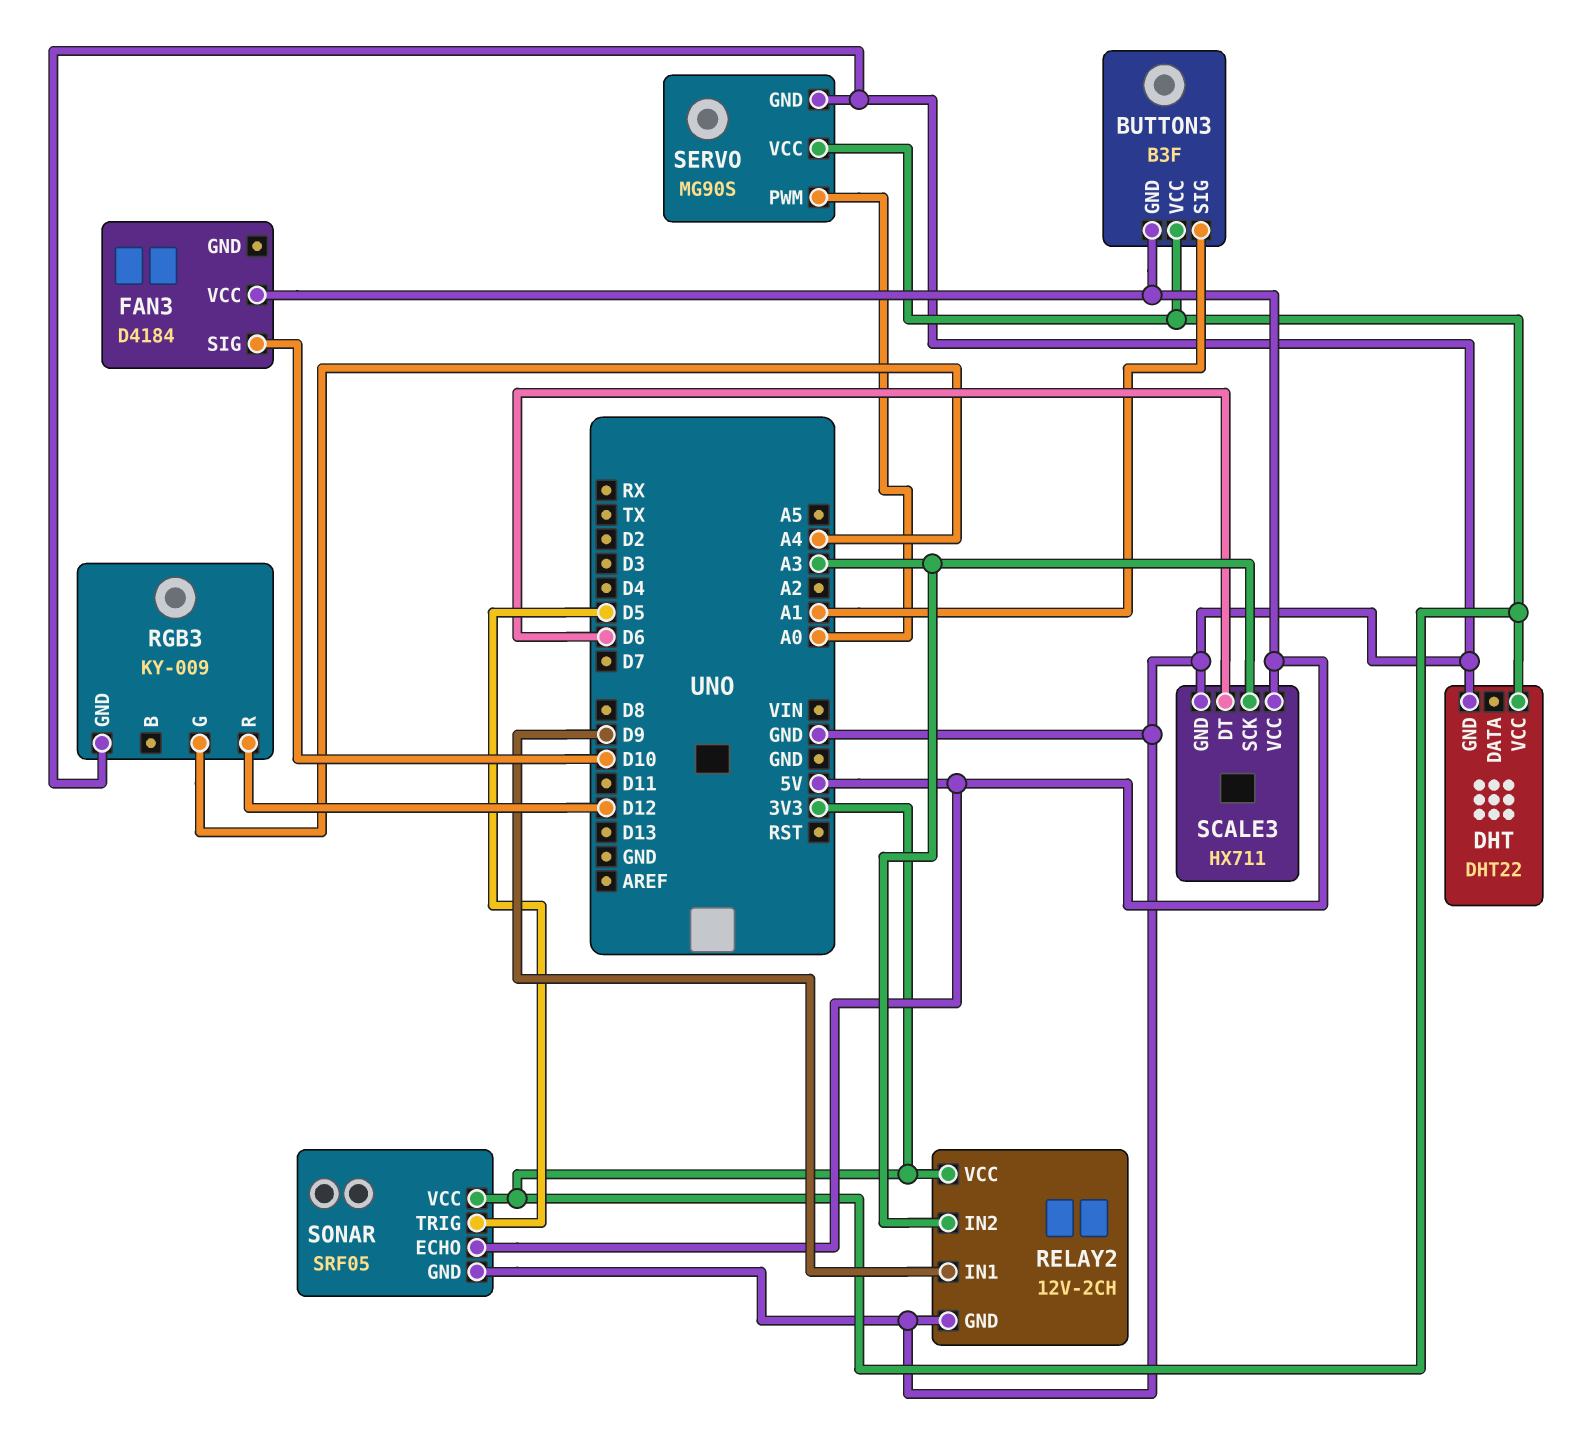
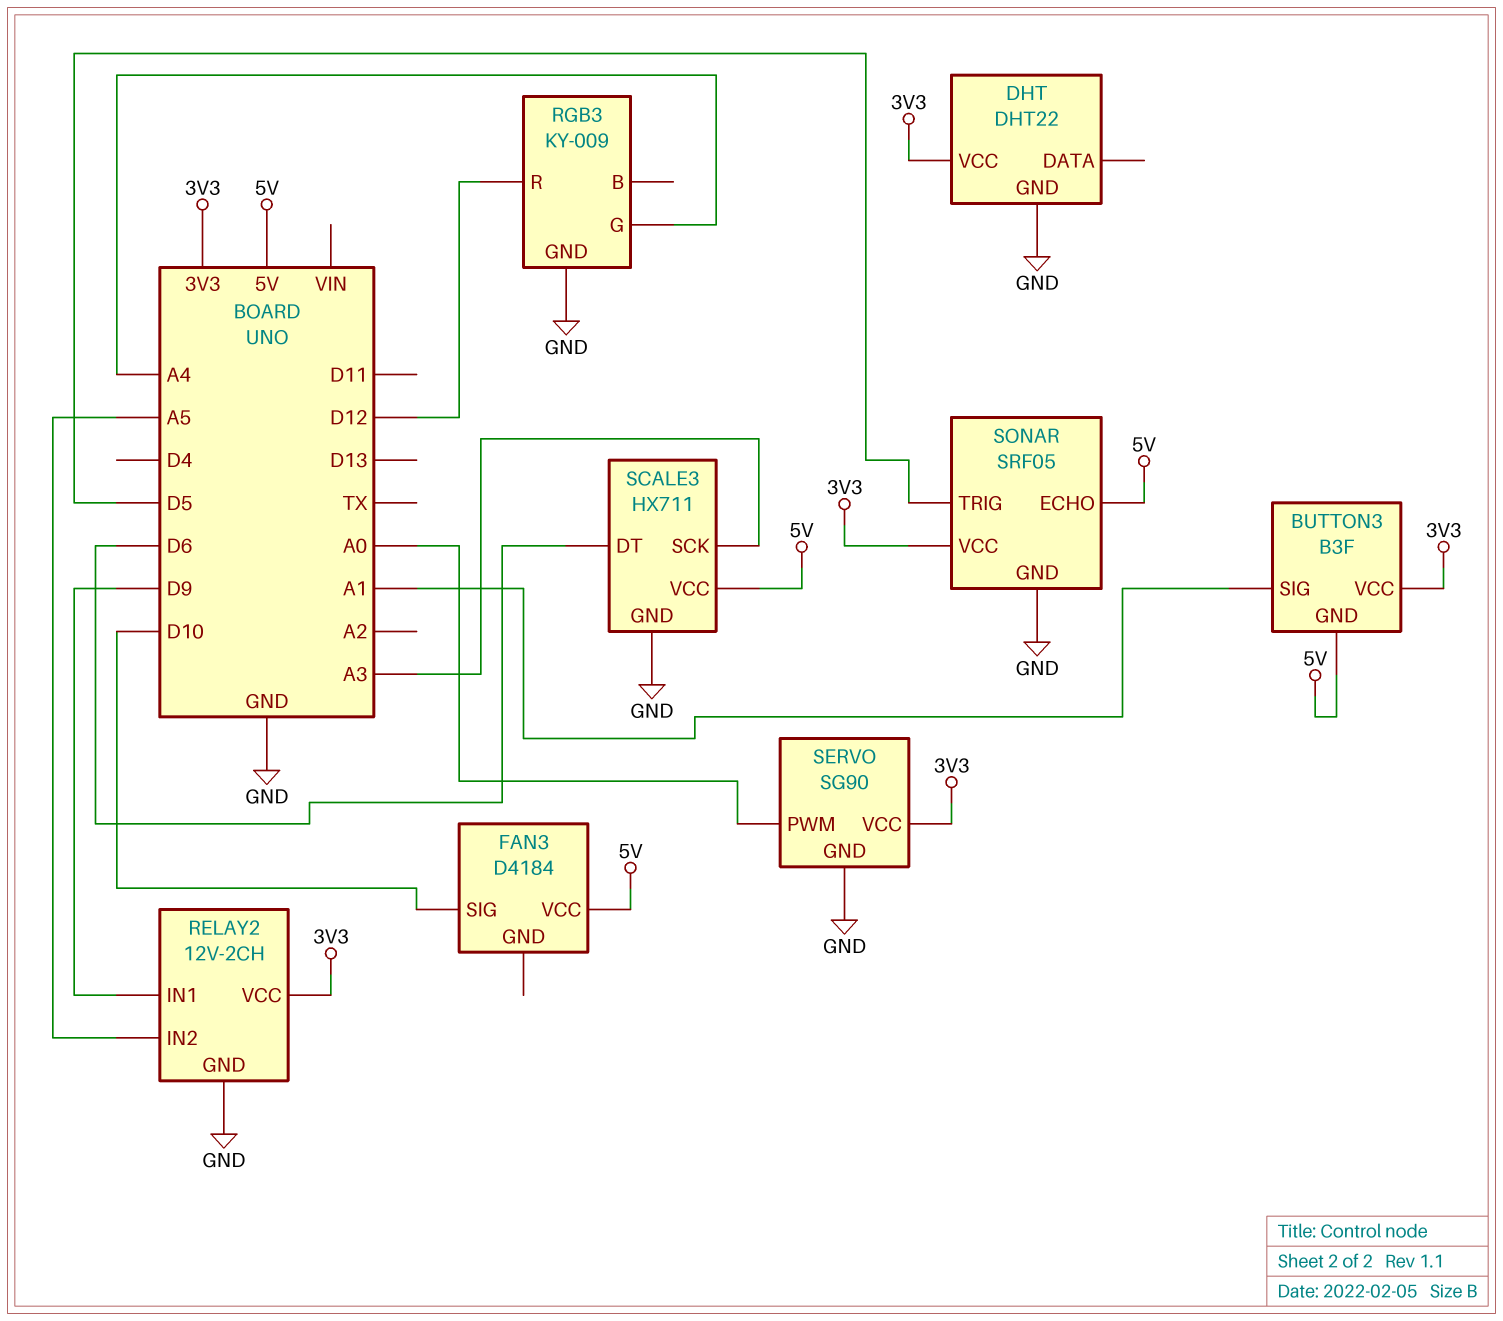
RELAY2 pin IN2: A3 -> A5
SERVO: MG90S -> SG90

